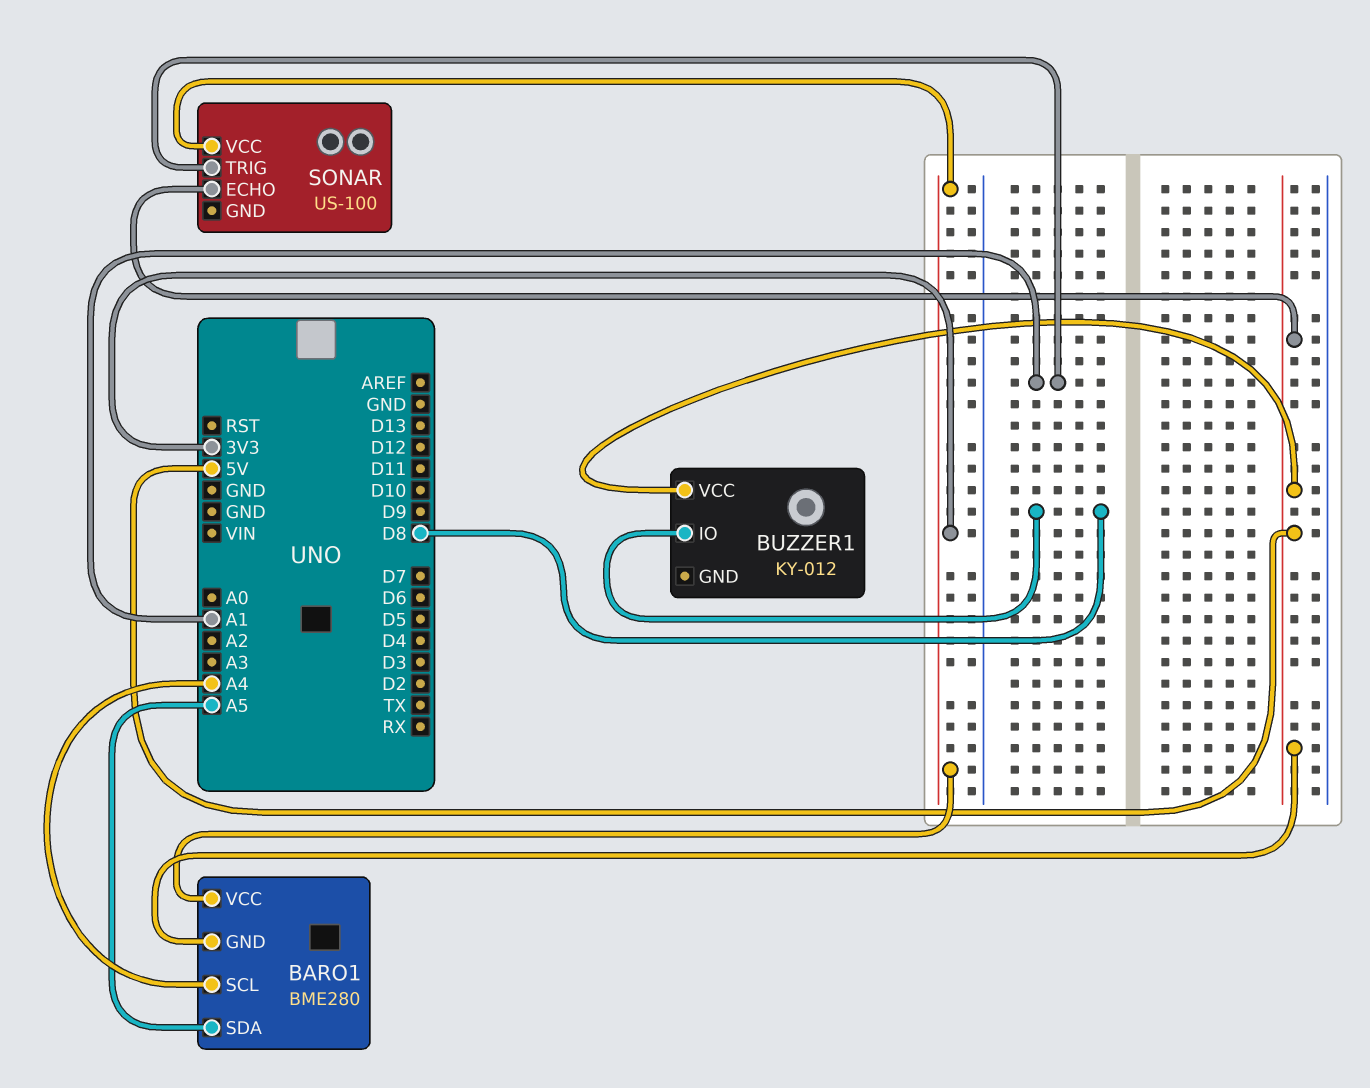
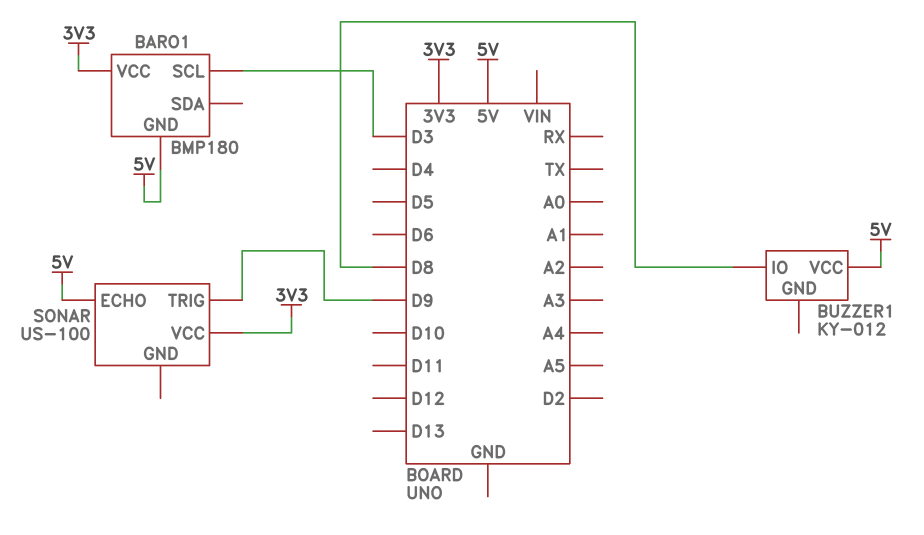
BARO1: BME280 -> BMP180
BARO1 pin SCL: A4 -> D3
BARO1 pin SDA: A5 -> none
SONAR pin TRIG: A1 -> D9

